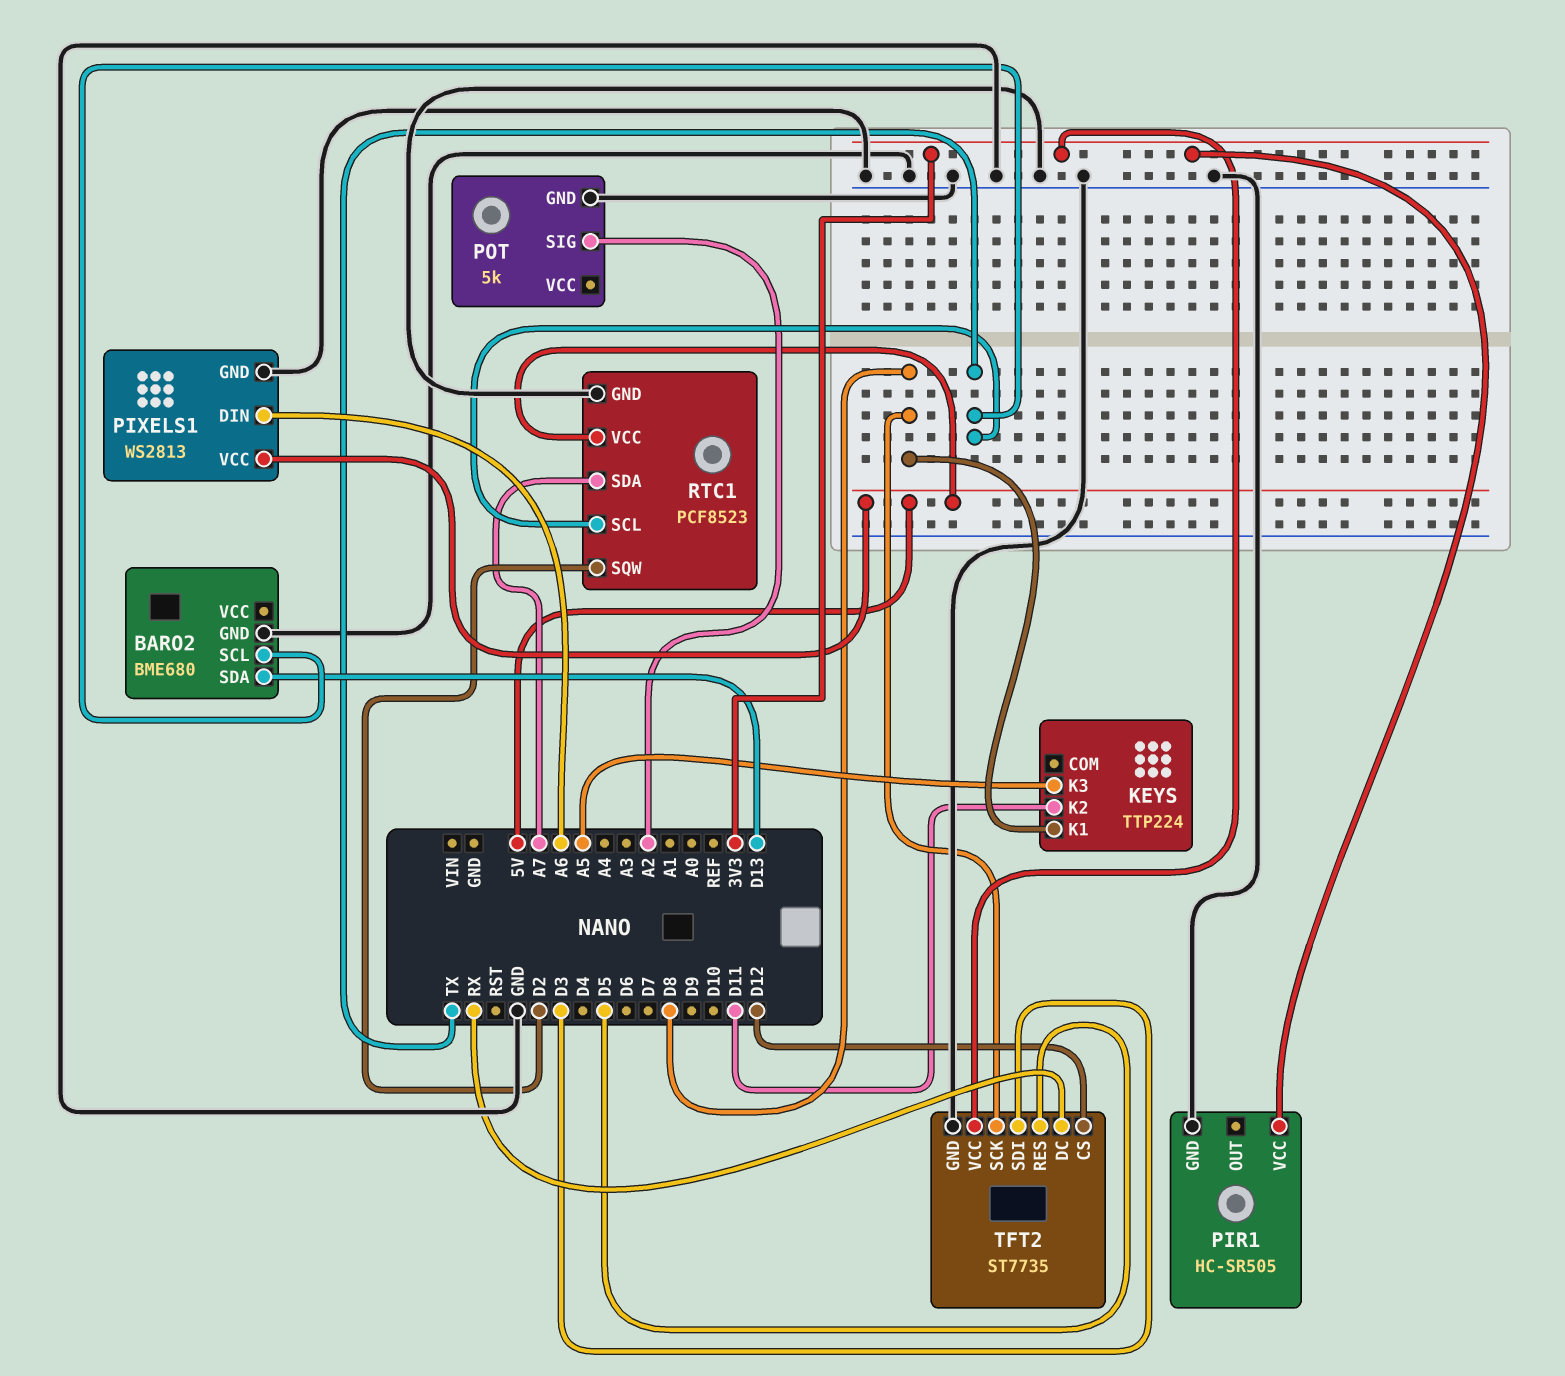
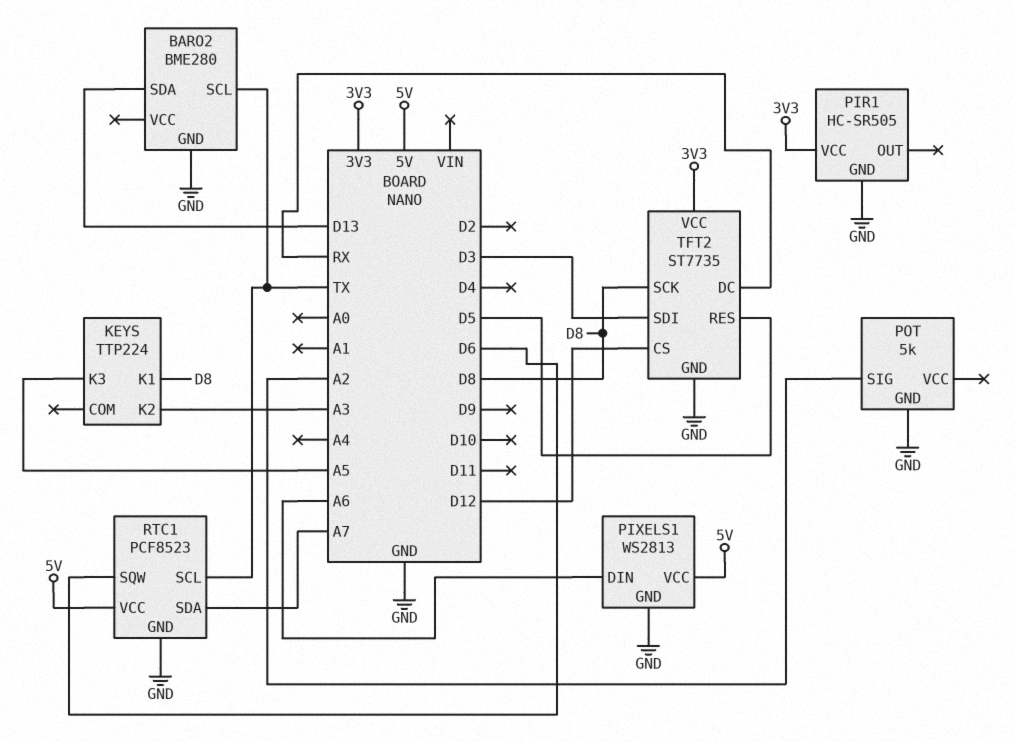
BARO2: BME680 -> BME280
KEYS pin K2: D11 -> A3
RTC1 pin SQW: D2 -> D6

